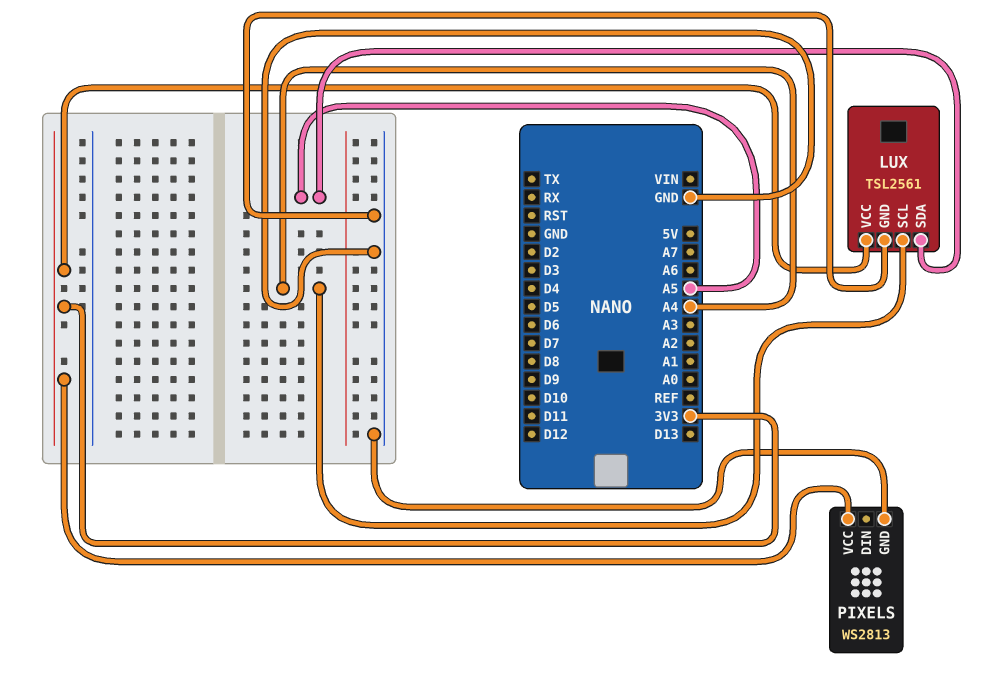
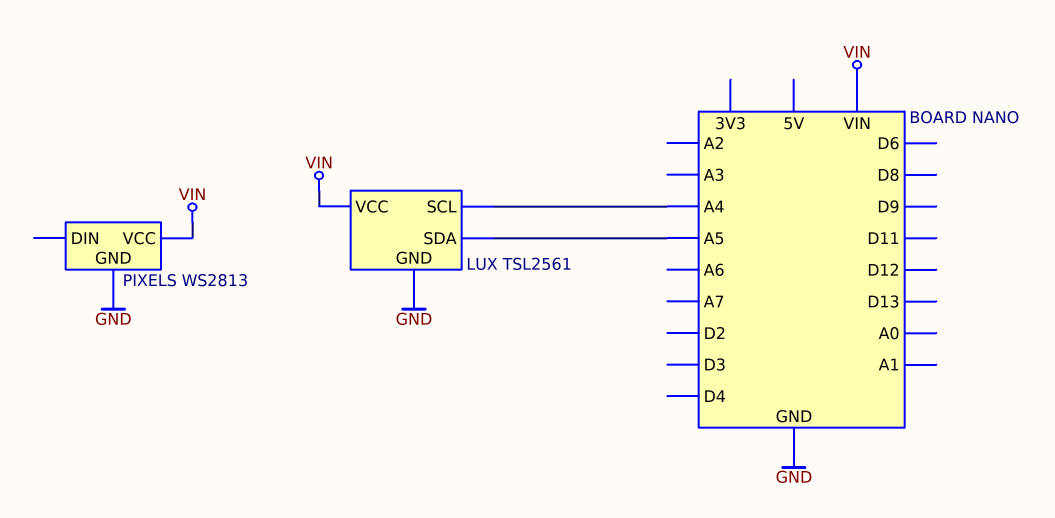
LUX pin VCC: 3V3 -> VIN
PIXELS pin VCC: 3V3 -> VIN

